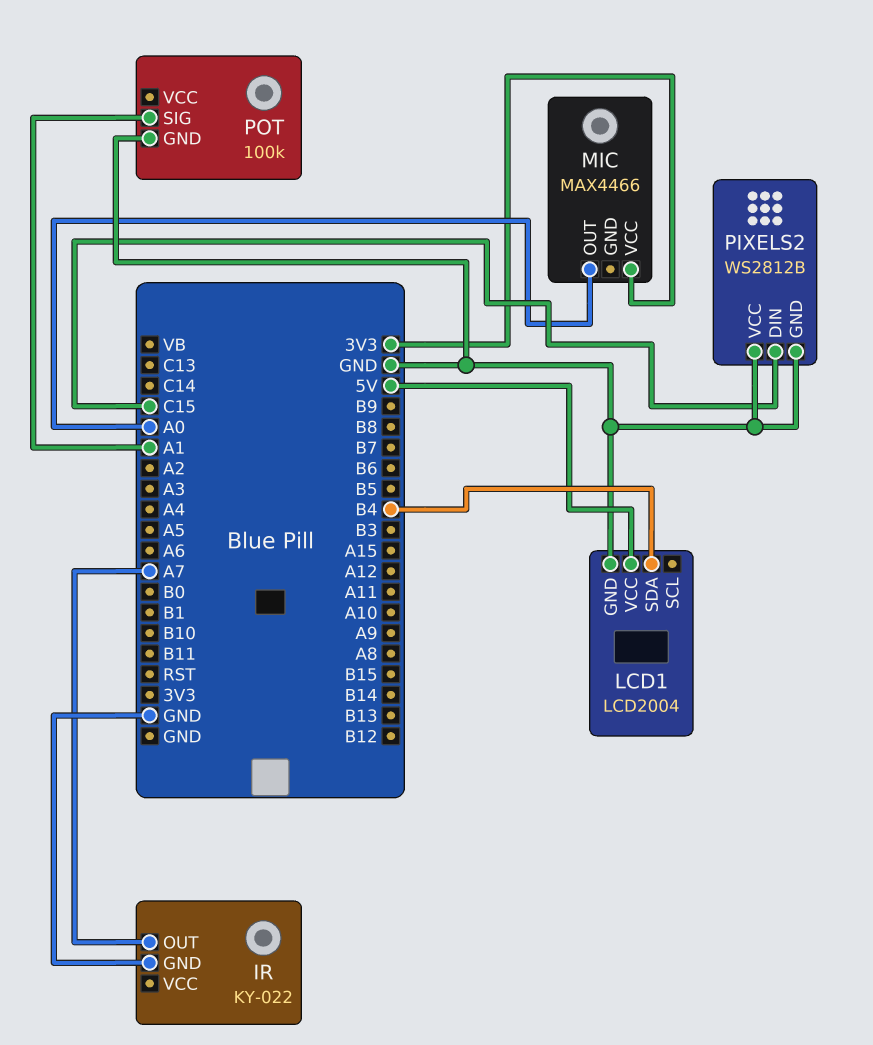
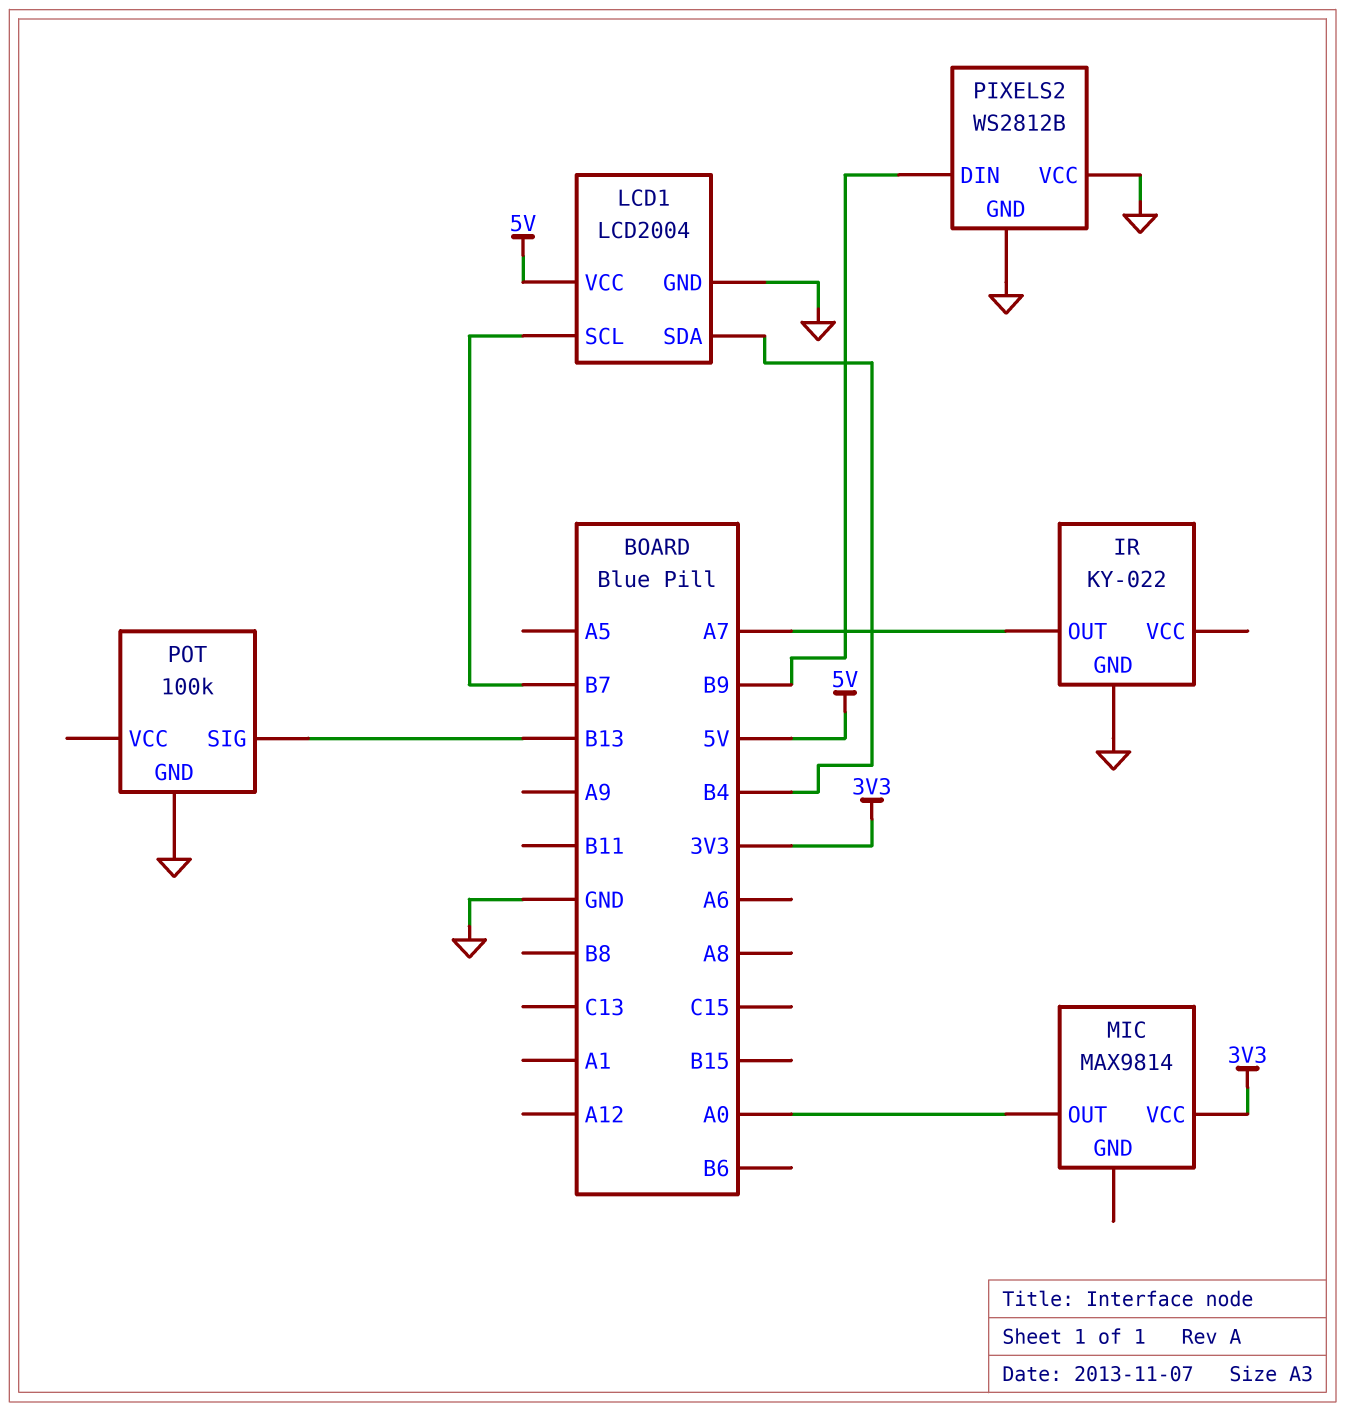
LCD1 pin SCL: none -> B7
MIC: MAX4466 -> MAX9814
PIXELS2 pin DIN: C15 -> B9
POT pin SIG: A1 -> B13

